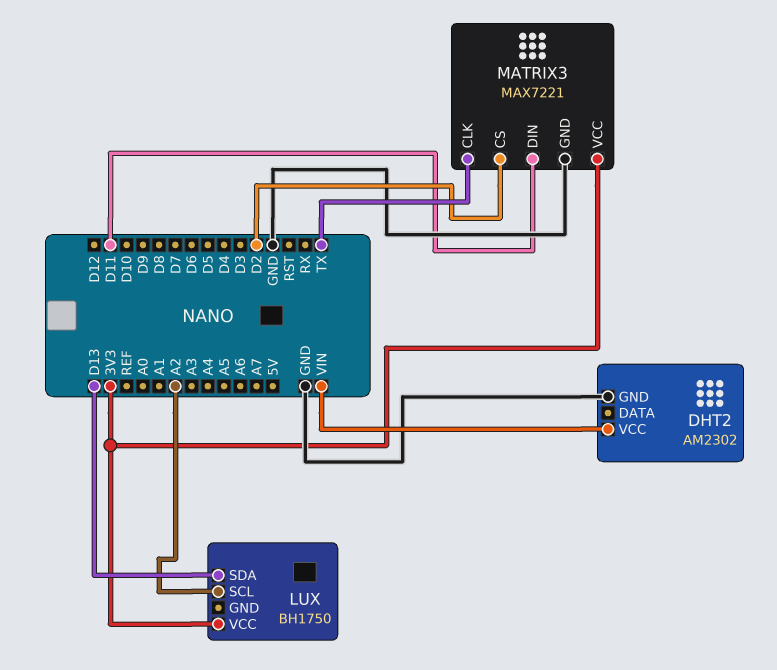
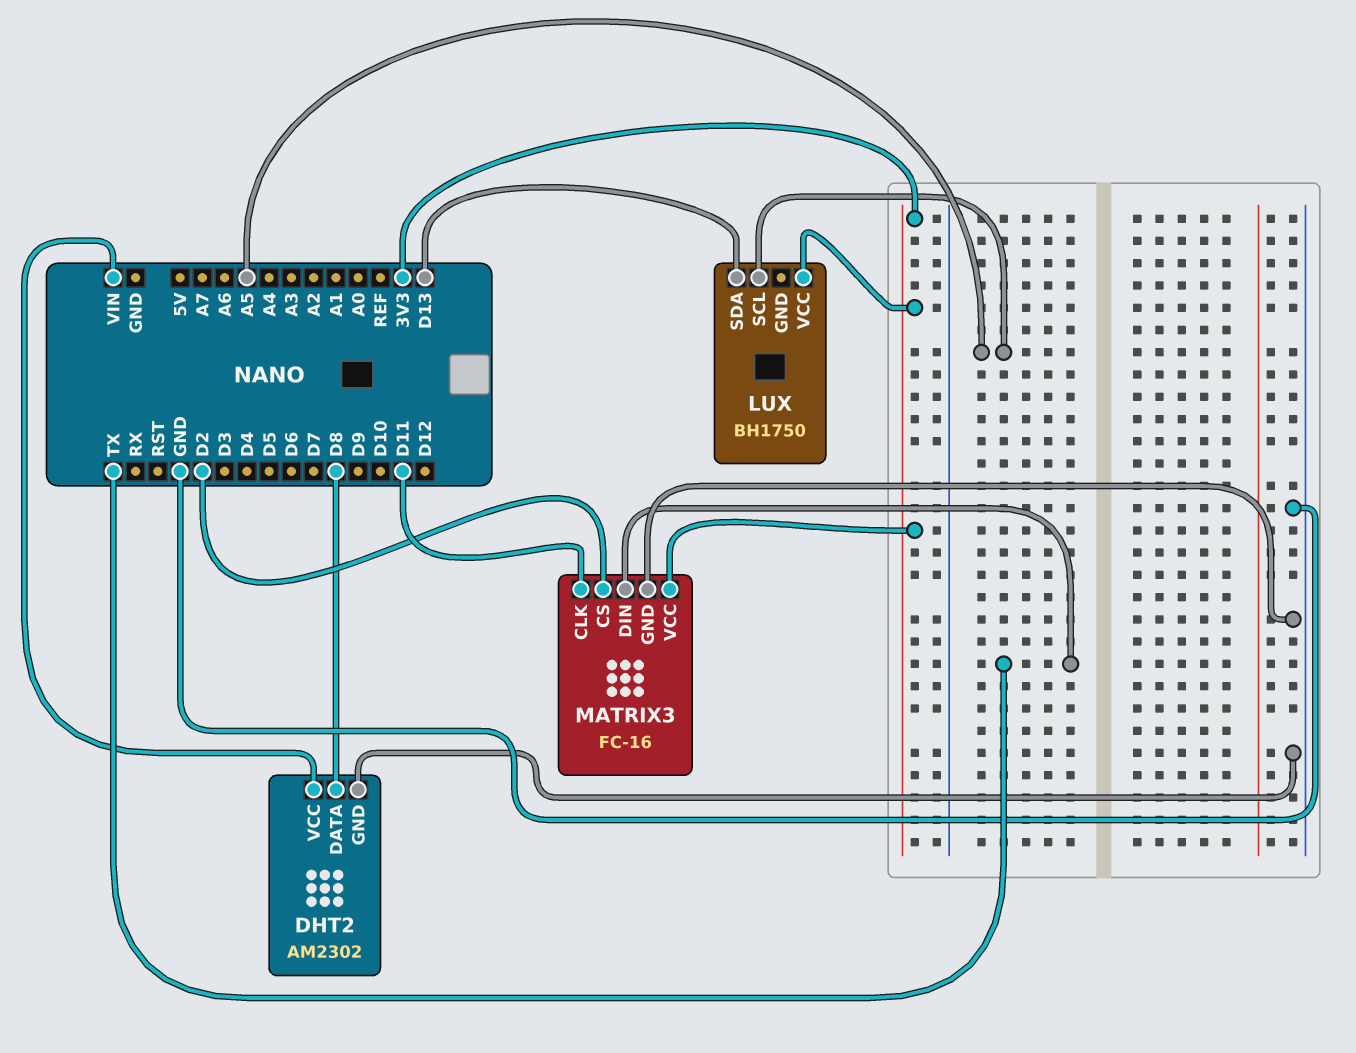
DHT2 pin DATA: none -> D8
LUX pin SCL: A2 -> A5
MATRIX3: MAX7221 -> FC-16
MATRIX3 pin CLK: TX -> D11
MATRIX3 pin DIN: D11 -> TX

